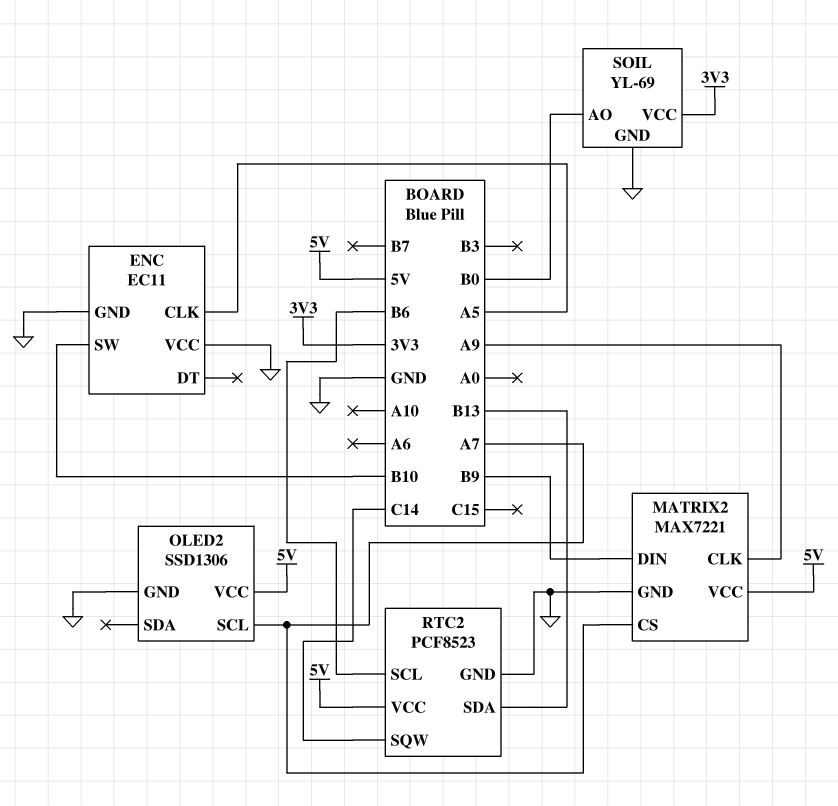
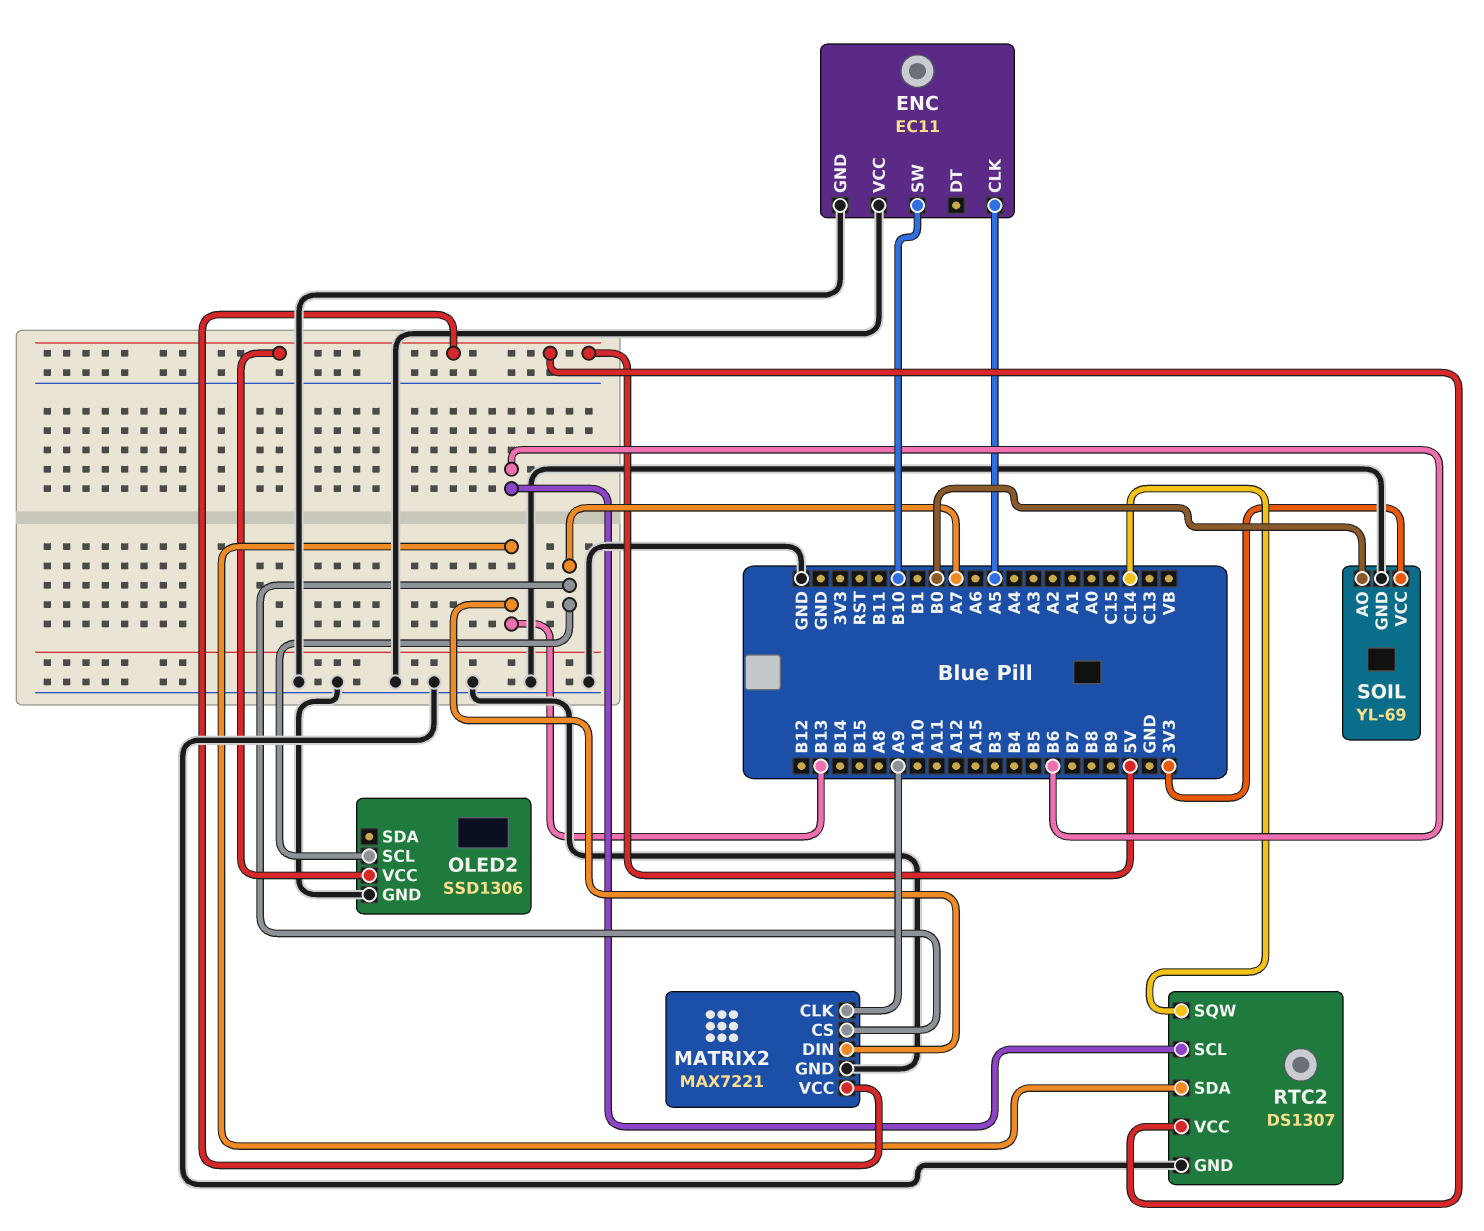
MATRIX2 pin DIN: B9 -> B13
RTC2: PCF8523 -> DS1307

